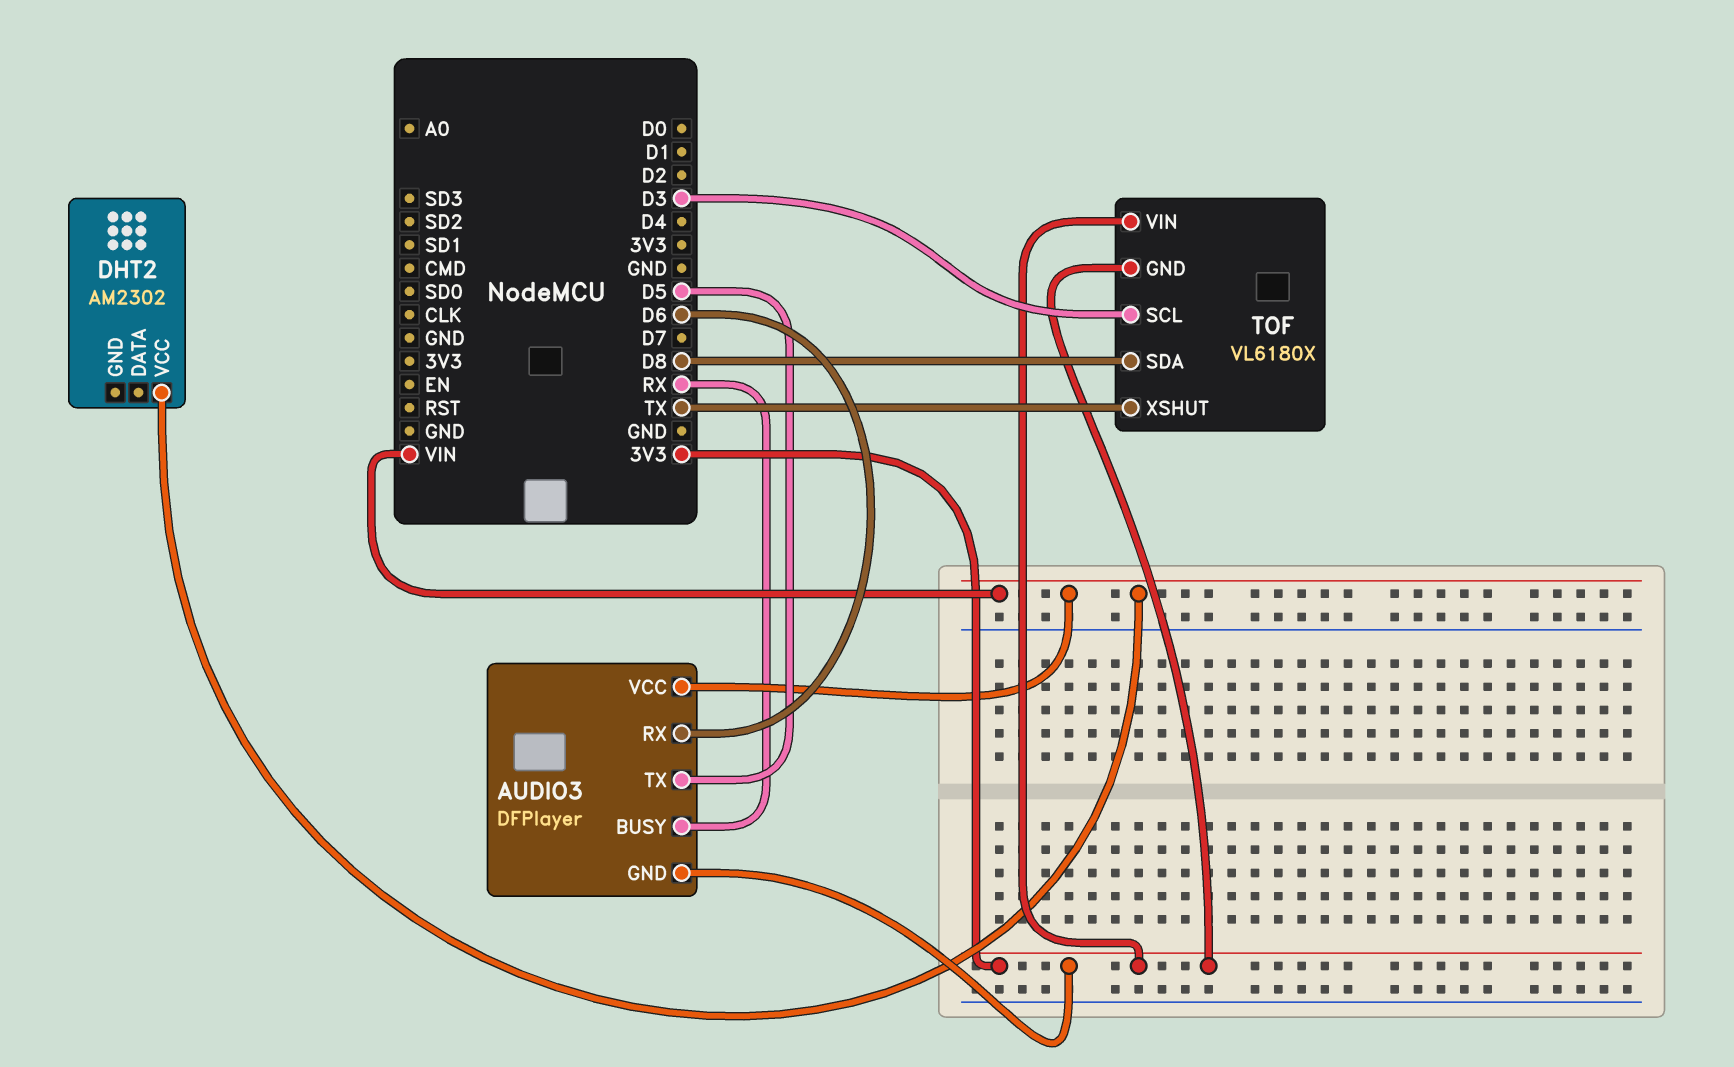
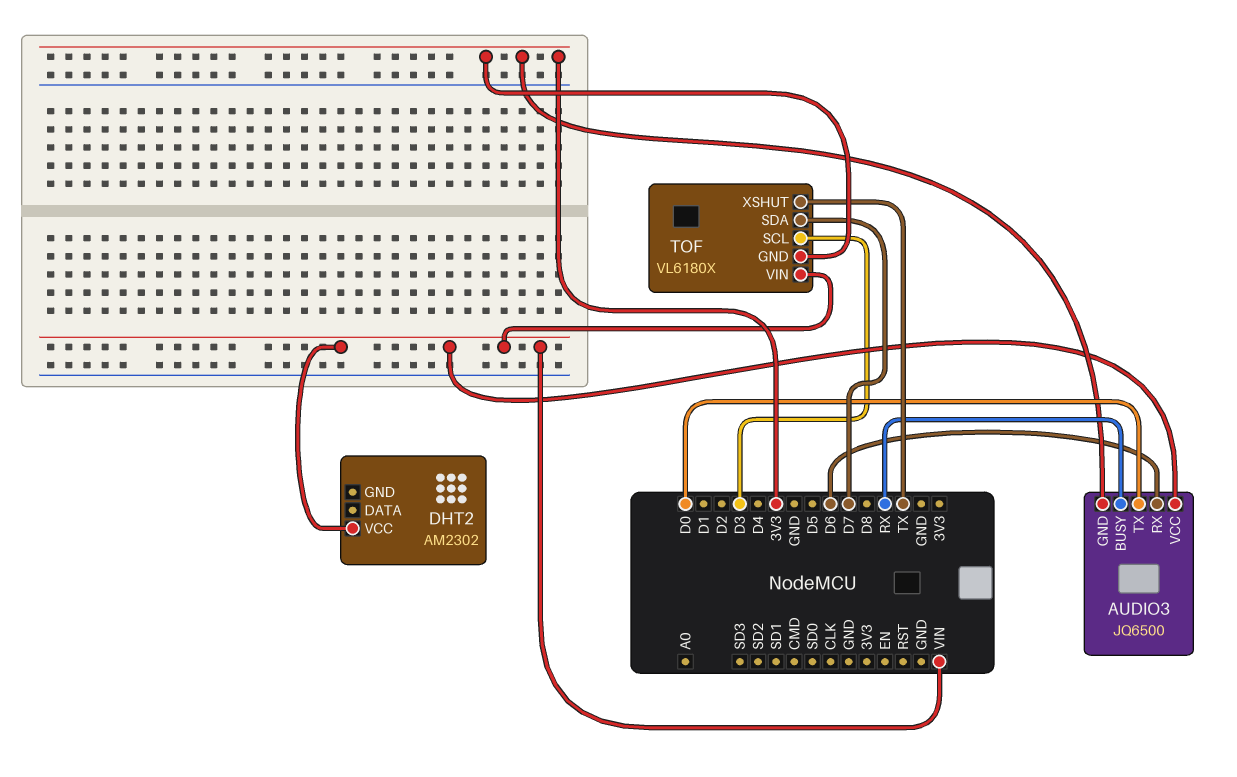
AUDIO3: DFPlayer -> JQ6500
AUDIO3 pin TX: D5 -> D0
TOF pin SDA: D8 -> D7
TOF pin VIN: 3V3 -> VIN

